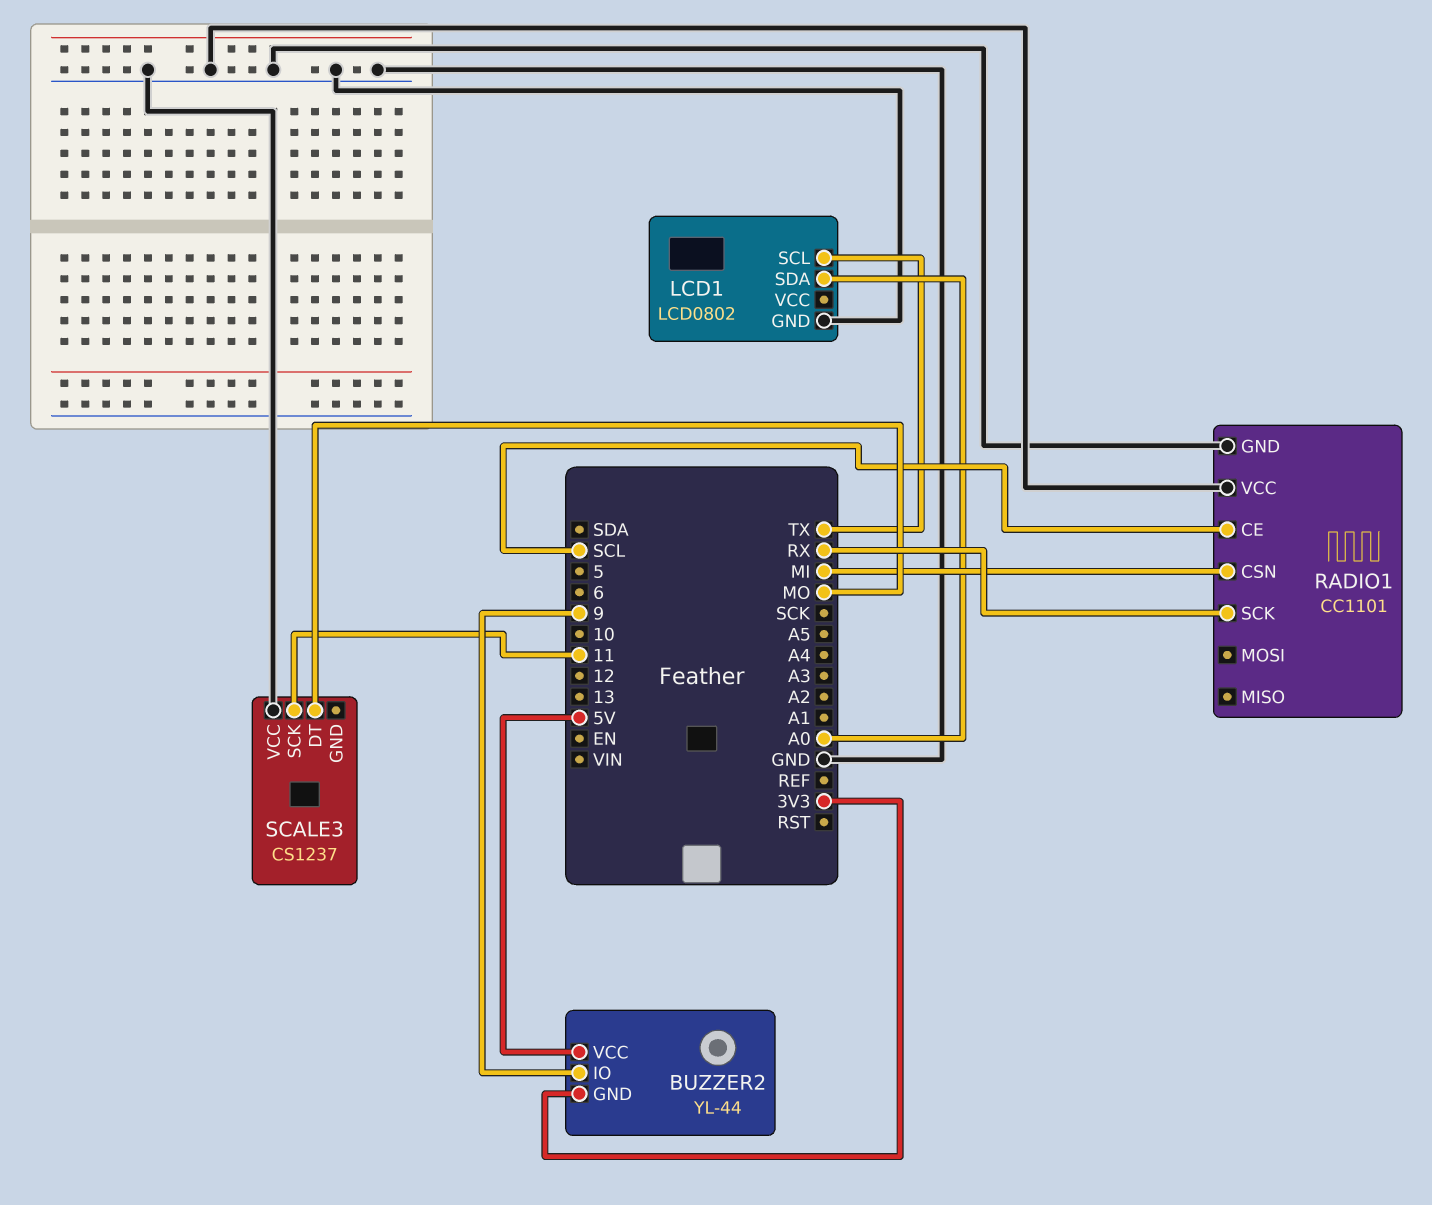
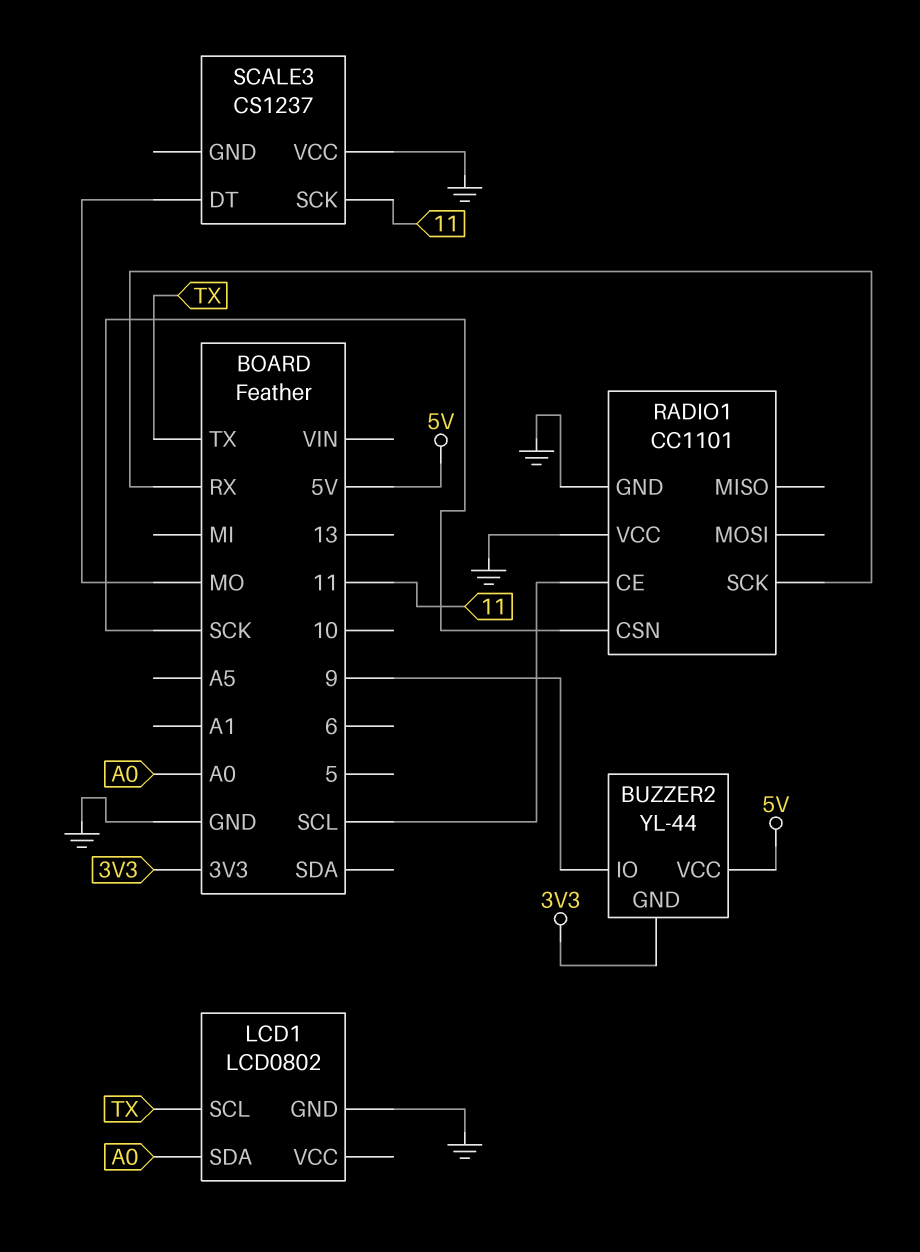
RADIO1 pin CSN: MI -> SCK

